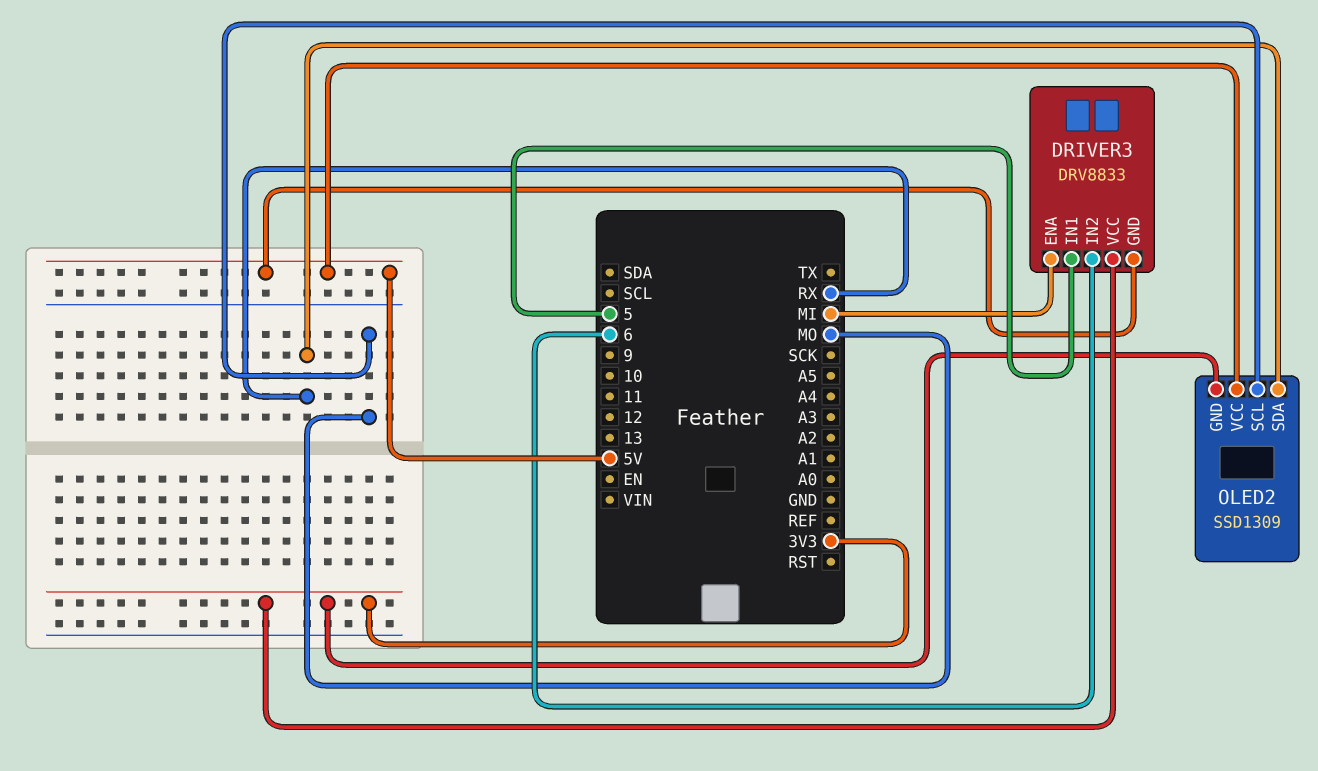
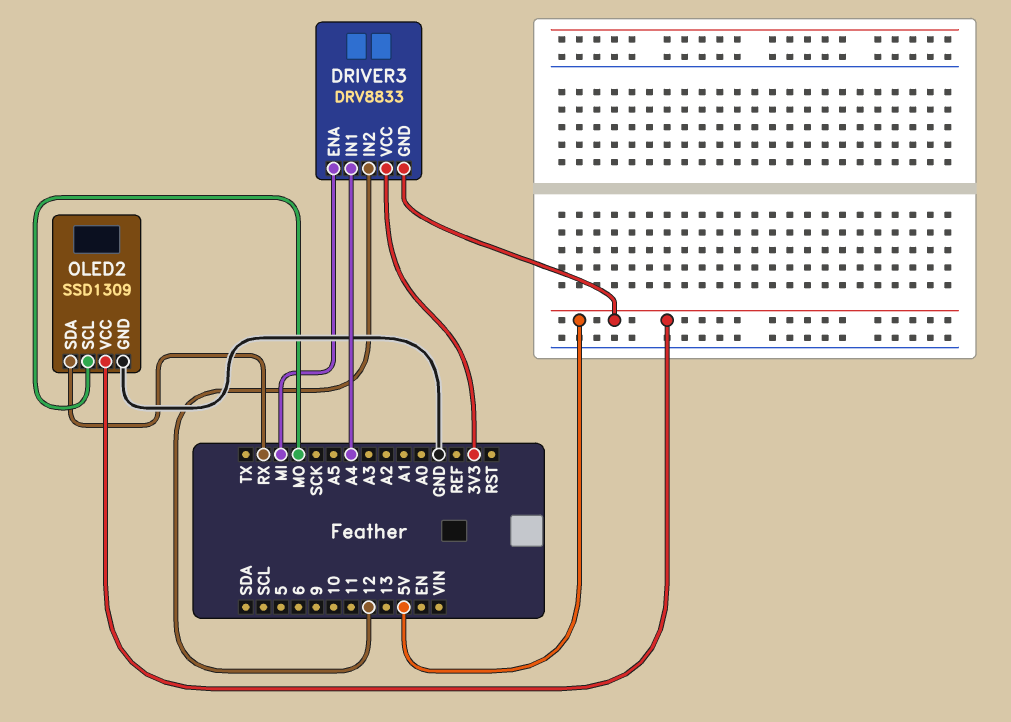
DRIVER3 pin IN1: 5 -> A4
DRIVER3 pin IN2: 6 -> 12
OLED2 pin GND: 3V3 -> GND

